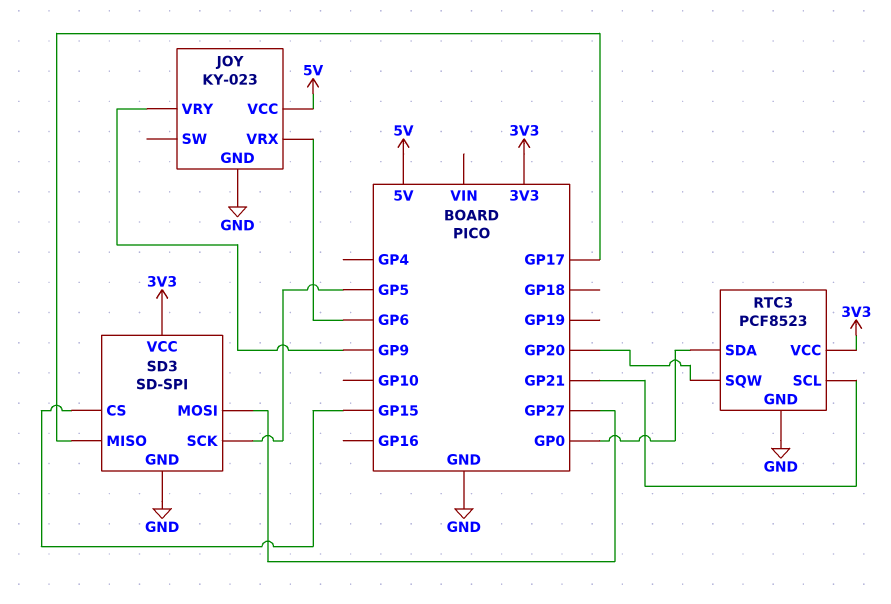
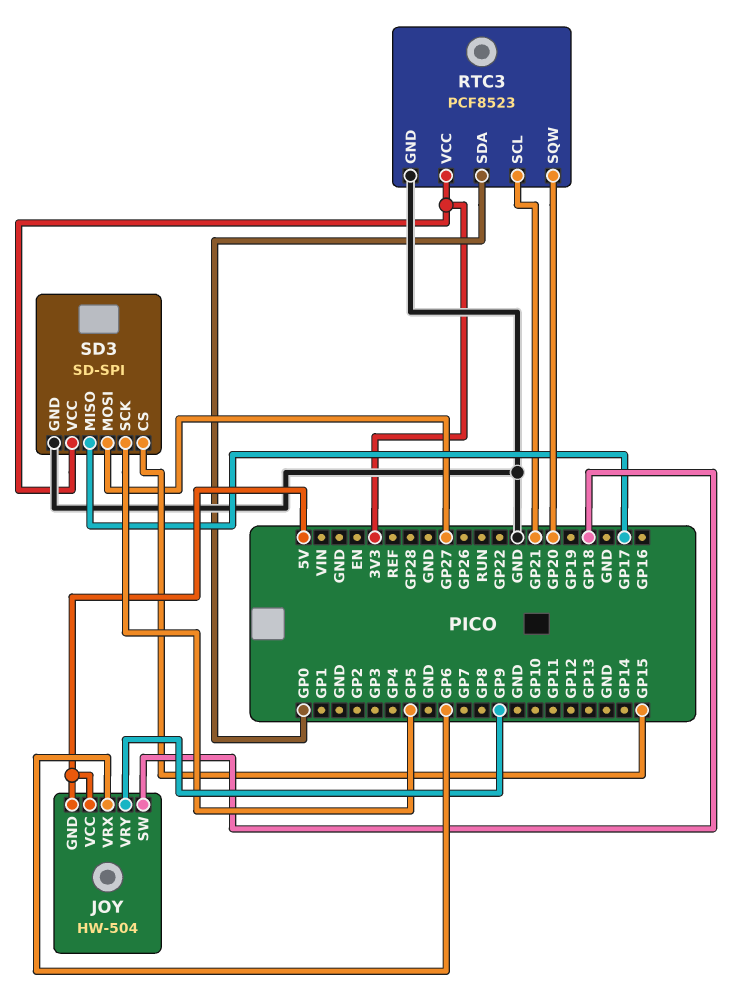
JOY: KY-023 -> HW-504
JOY pin GND: GND -> 5V
JOY pin SW: none -> GP18

